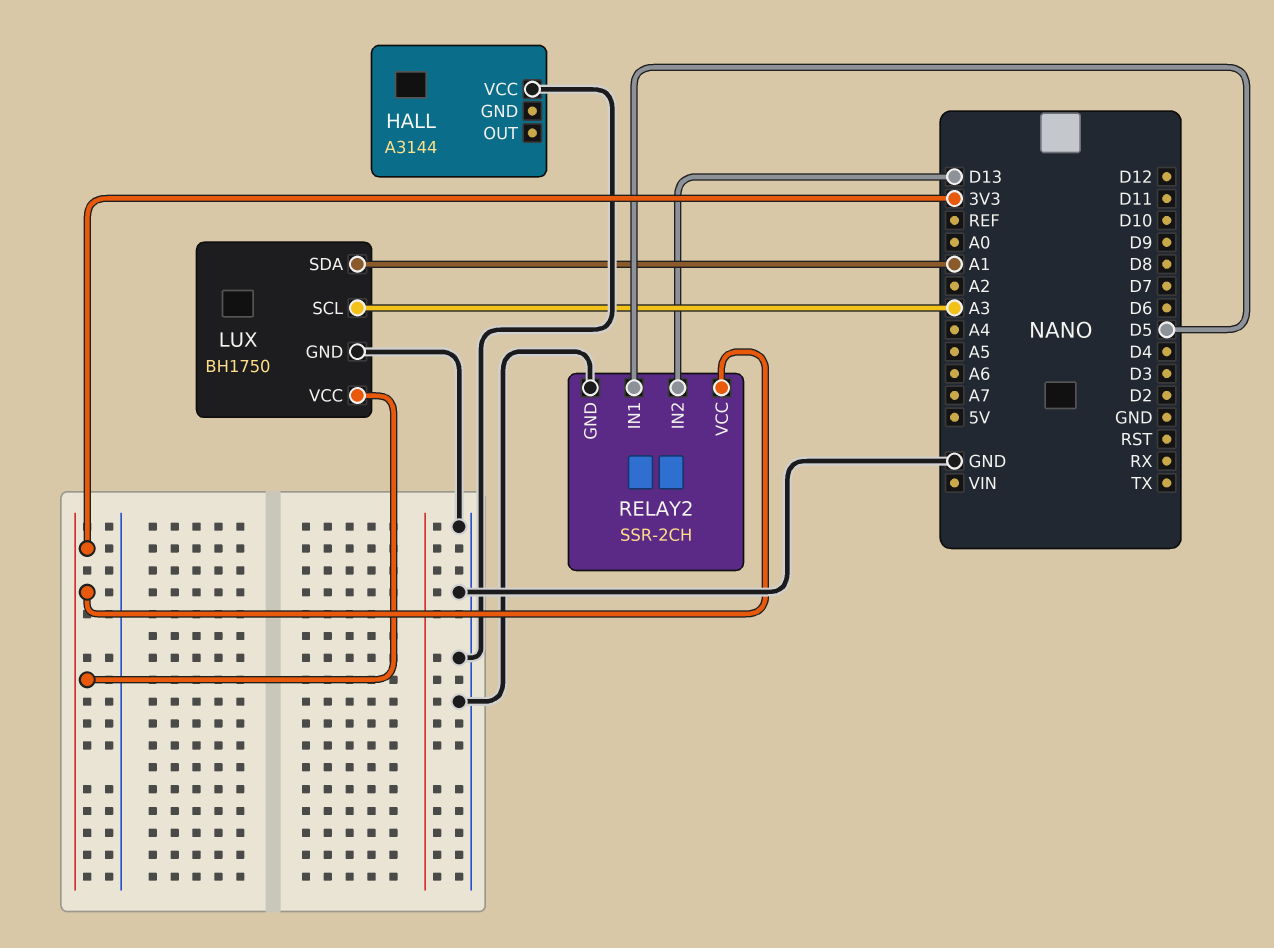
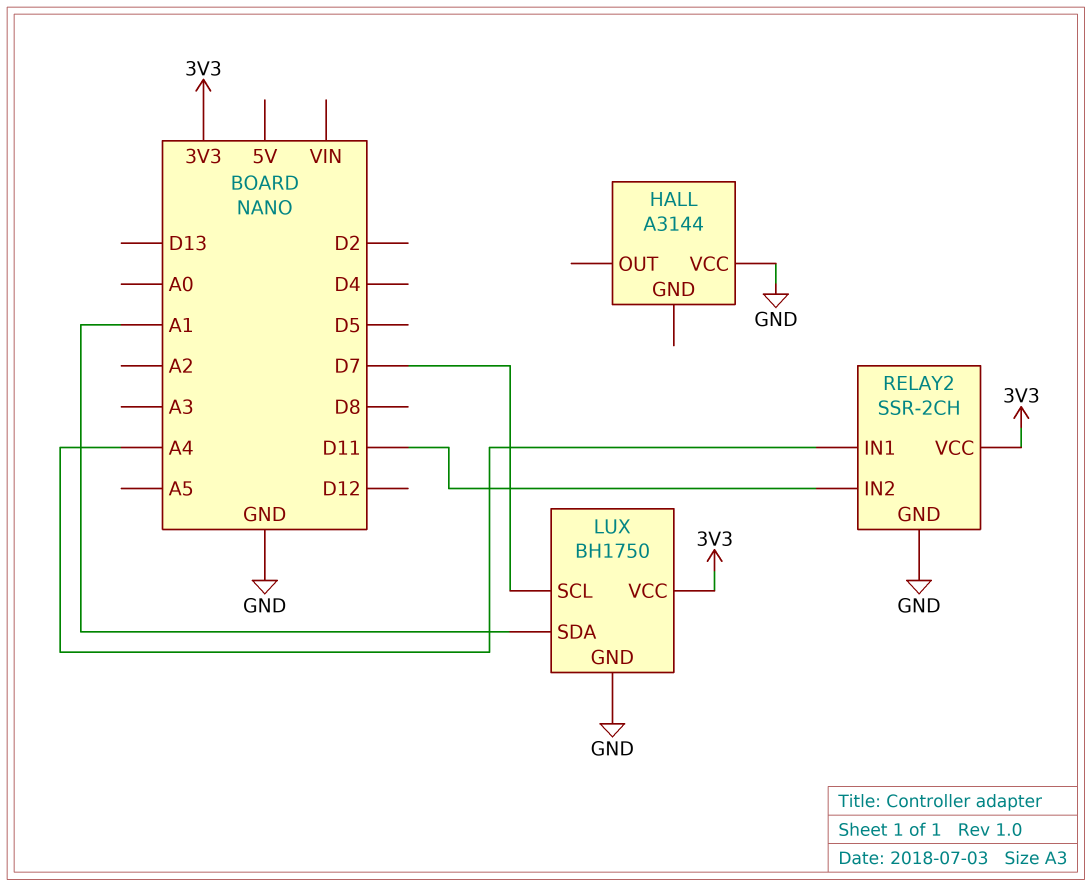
LUX pin SCL: A3 -> D7
RELAY2 pin IN1: D5 -> A4
RELAY2 pin IN2: D13 -> D11

